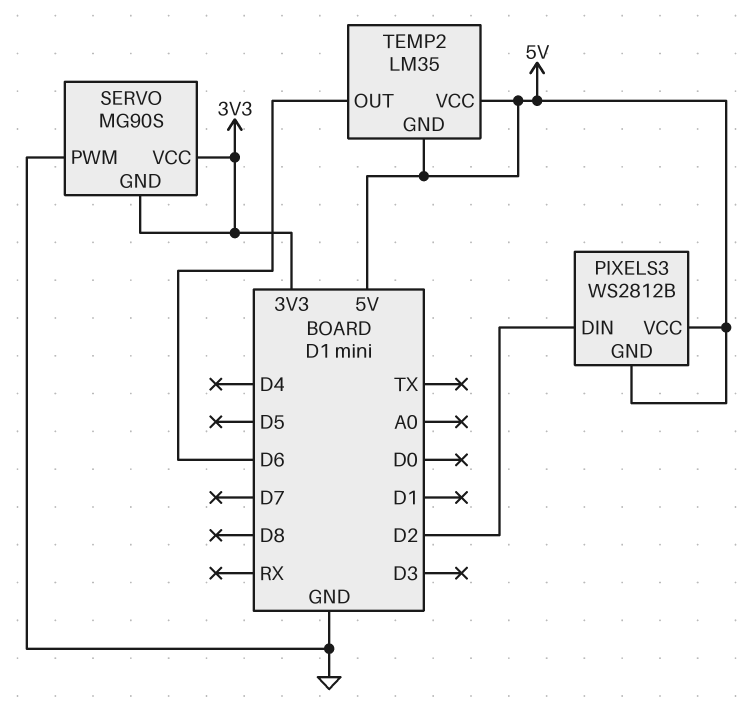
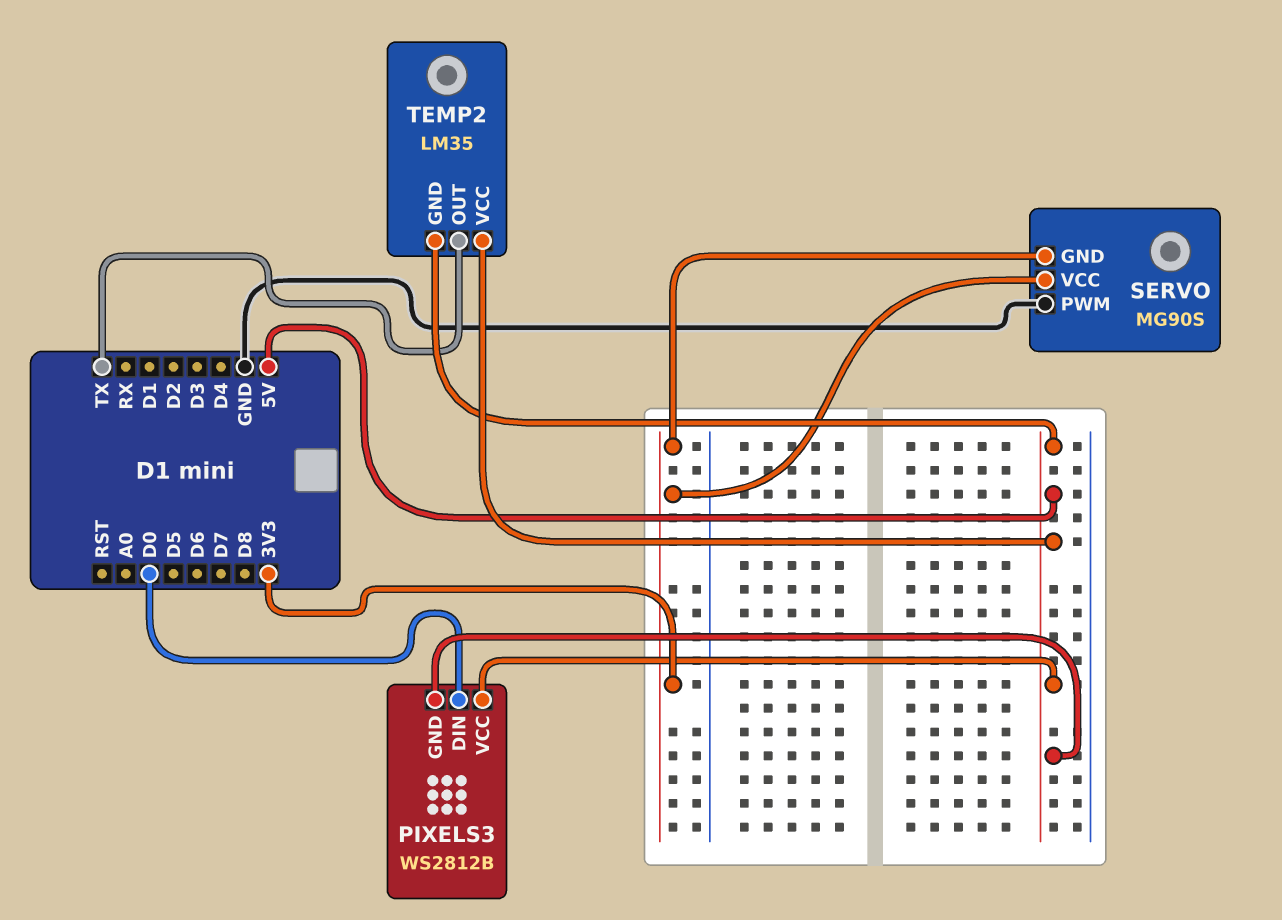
PIXELS3 pin DIN: D2 -> D0
TEMP2 pin OUT: D6 -> TX

